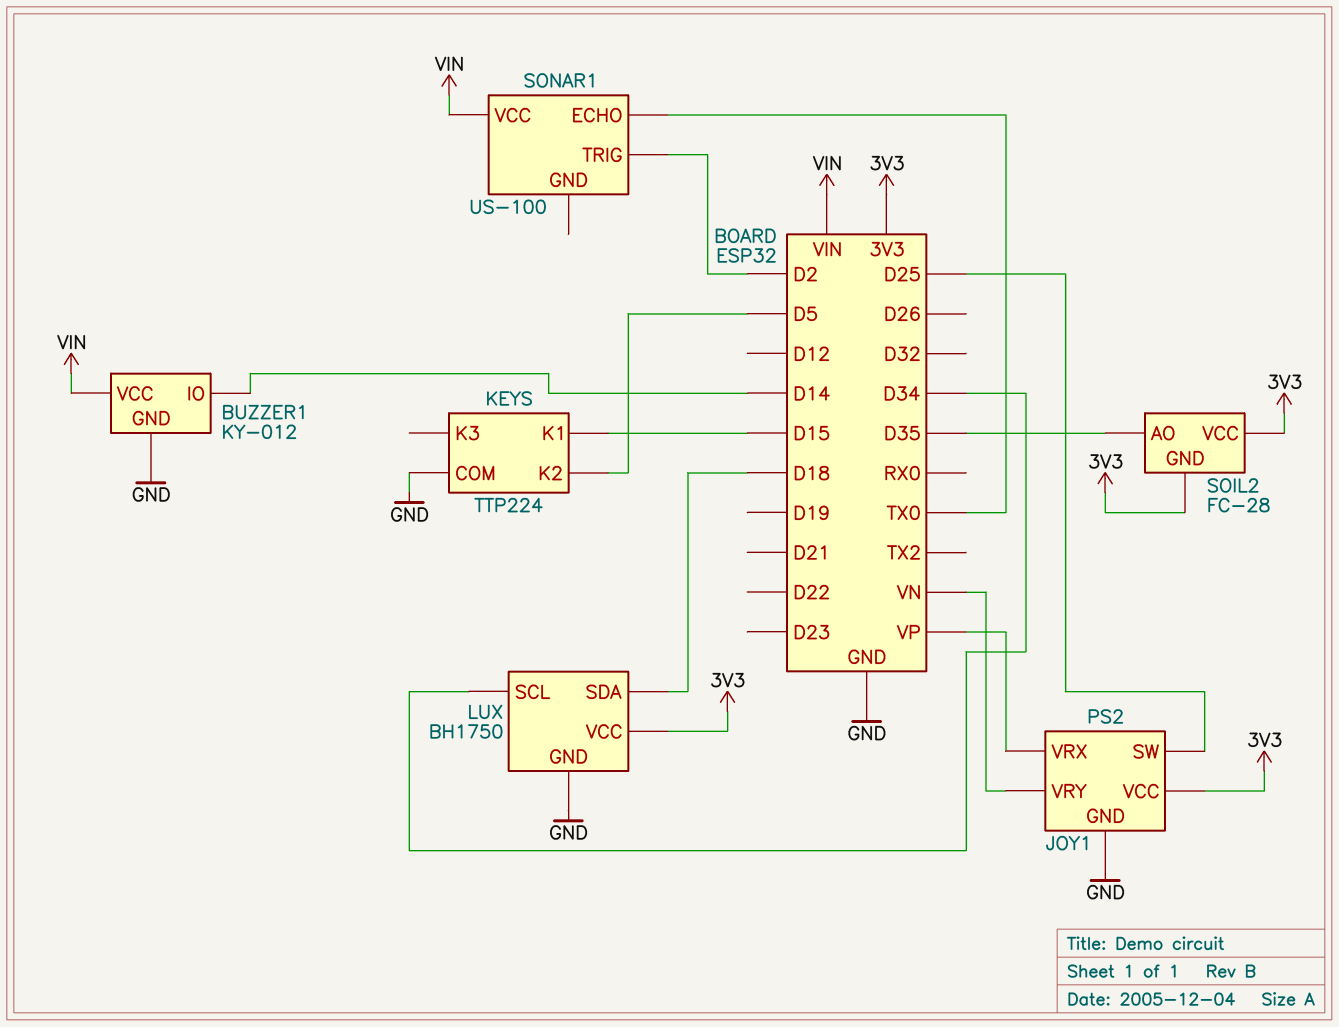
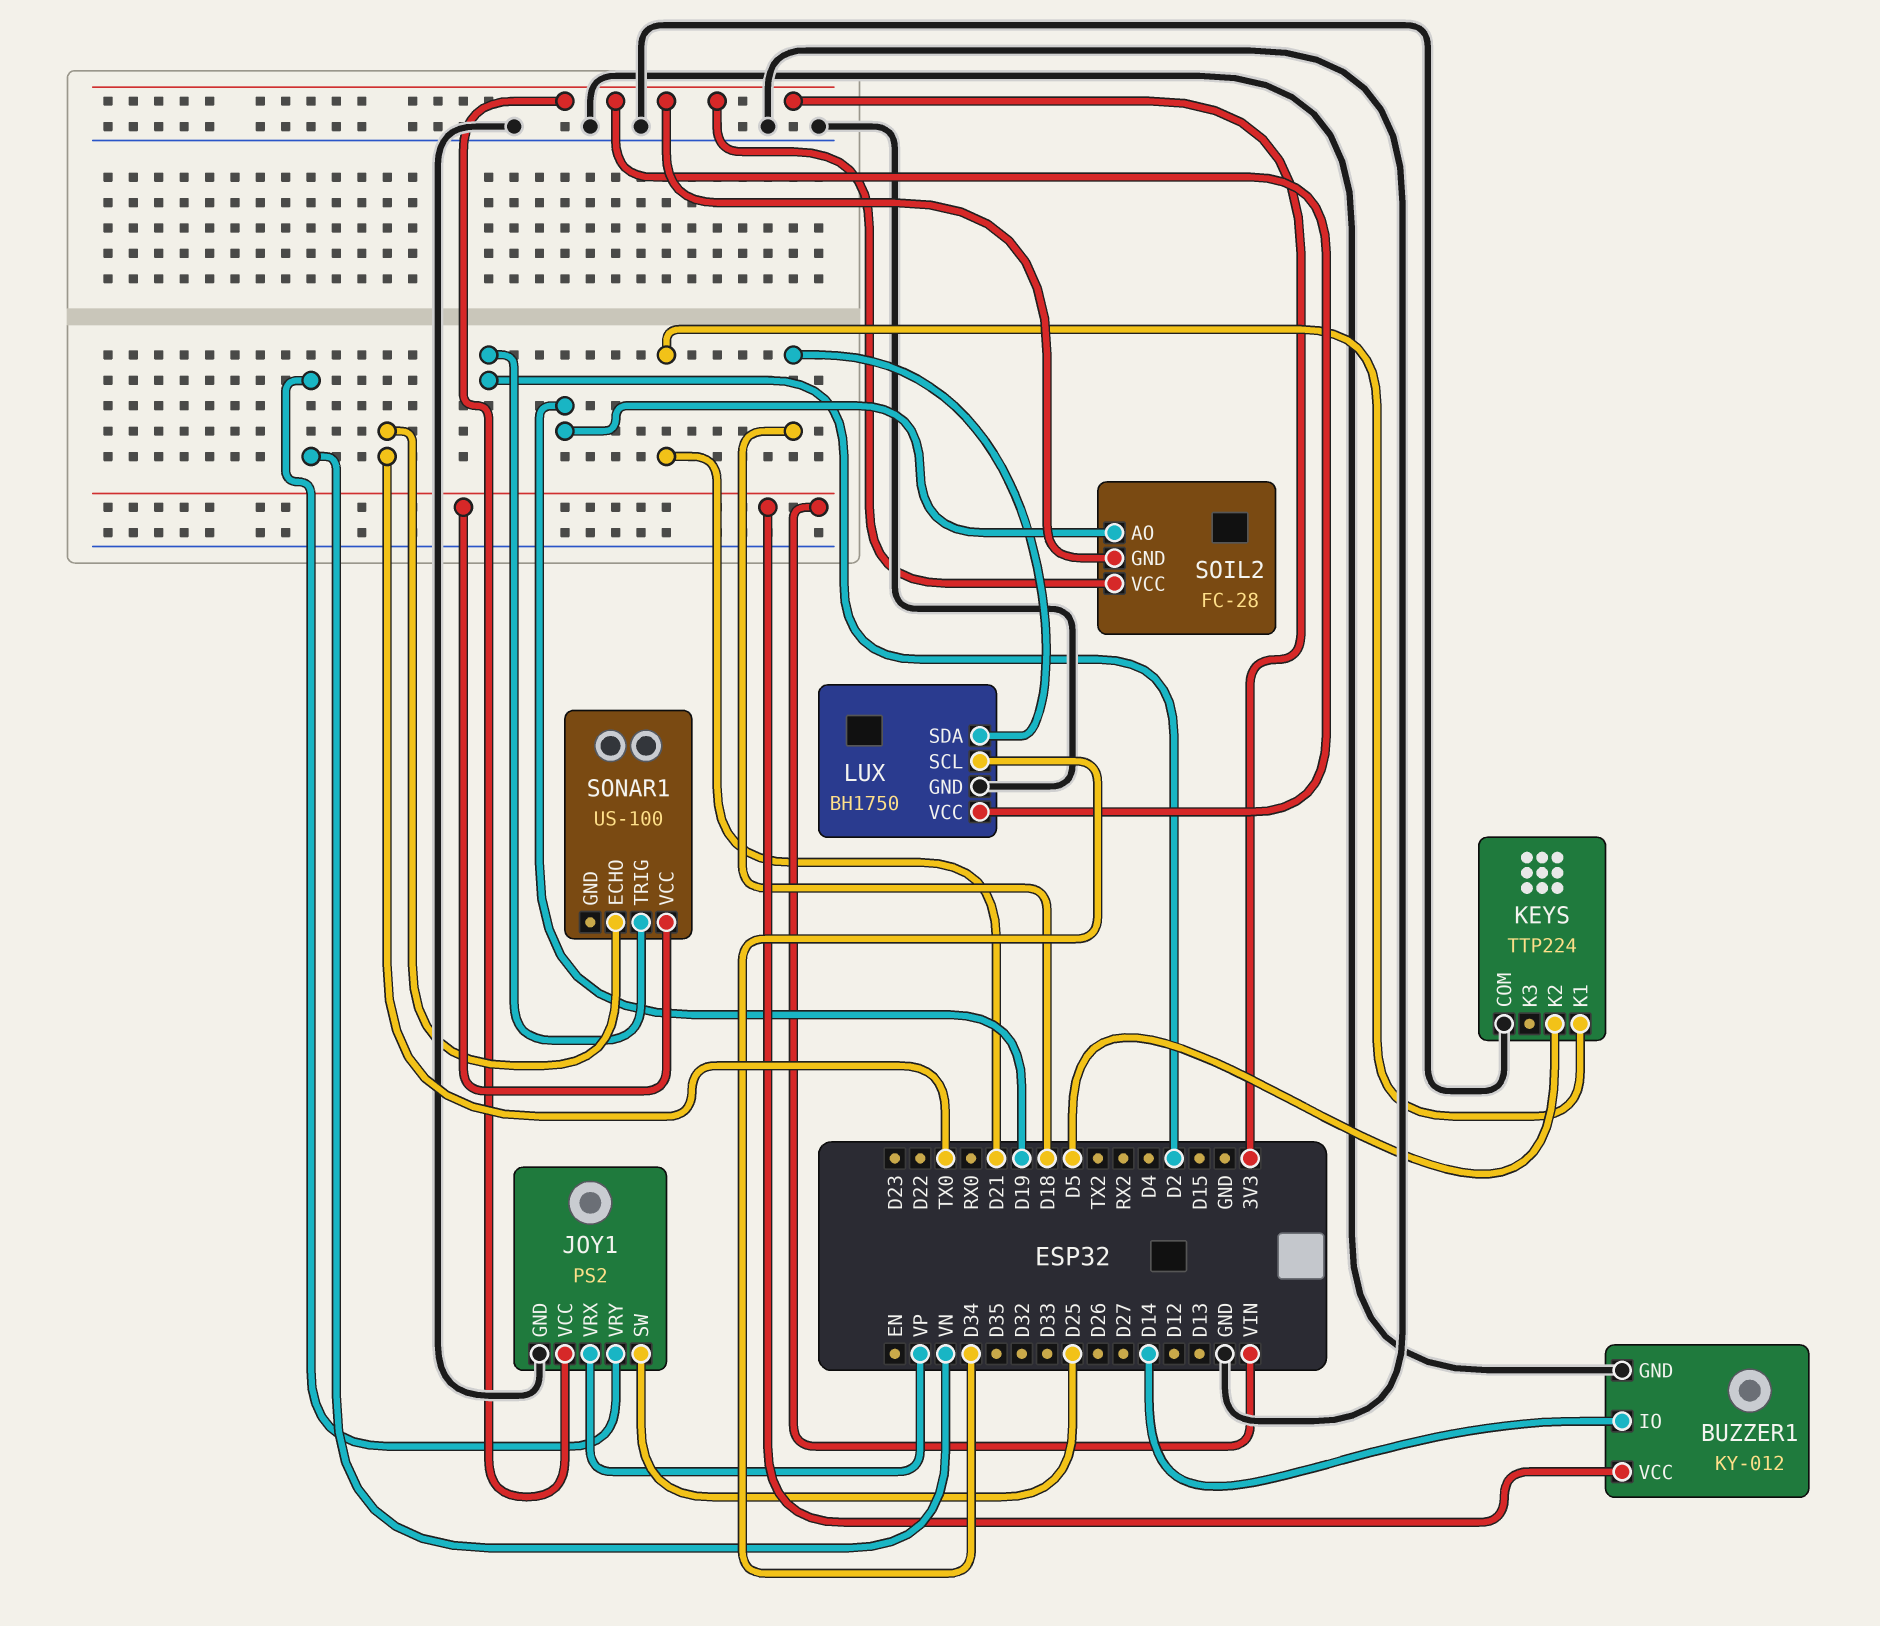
KEYS pin K1: D15 -> D21
SOIL2 pin AO: D35 -> D19

